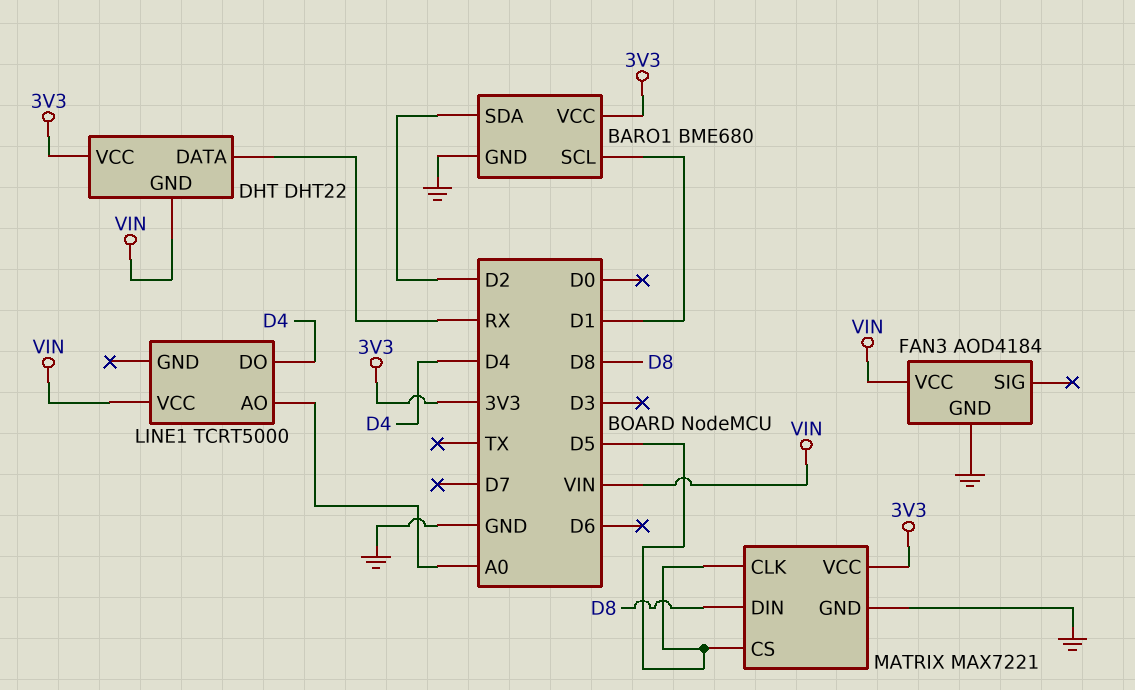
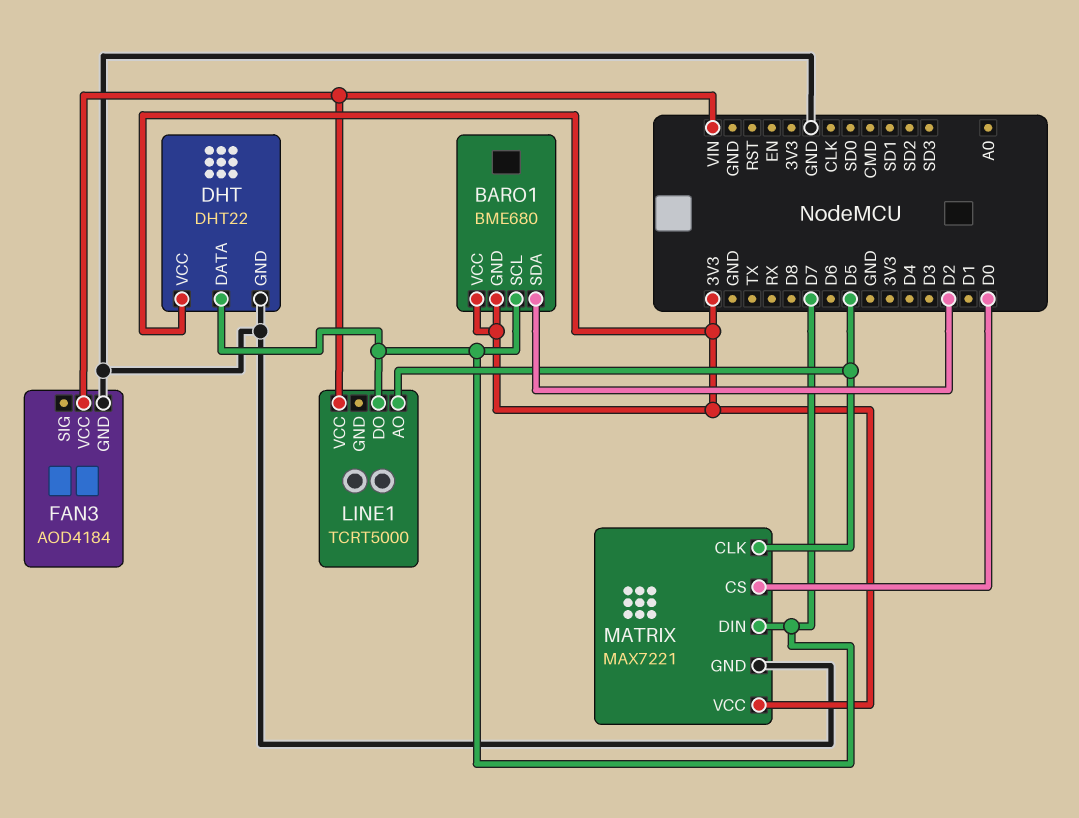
BARO1 pin GND: GND -> 3V3
BARO1 pin SCL: D1 -> D7
DHT pin DATA: RX -> D7
DHT pin GND: VIN -> GND
LINE1 pin AO: A0 -> D5
LINE1 pin DO: D4 -> D7
MATRIX pin CS: D5 -> D0
MATRIX pin DIN: D8 -> D7

